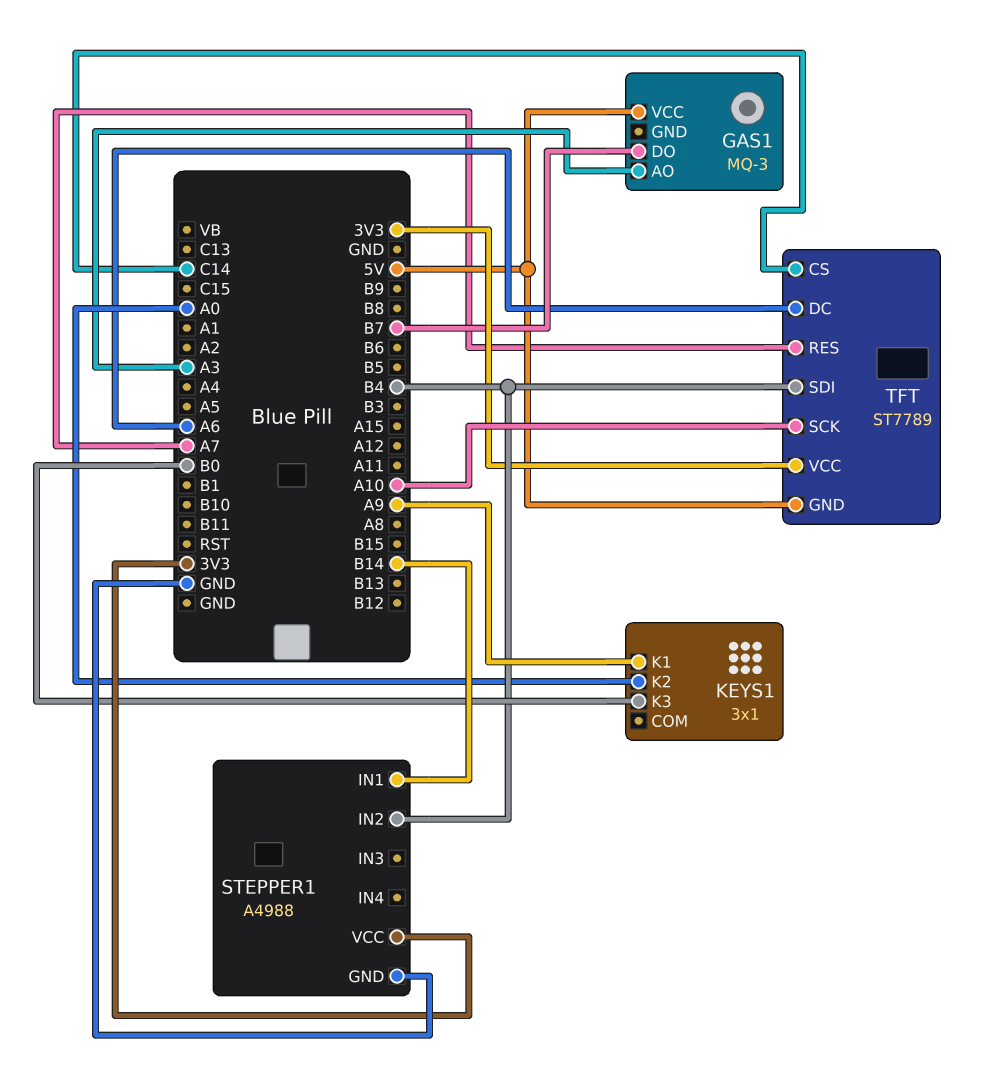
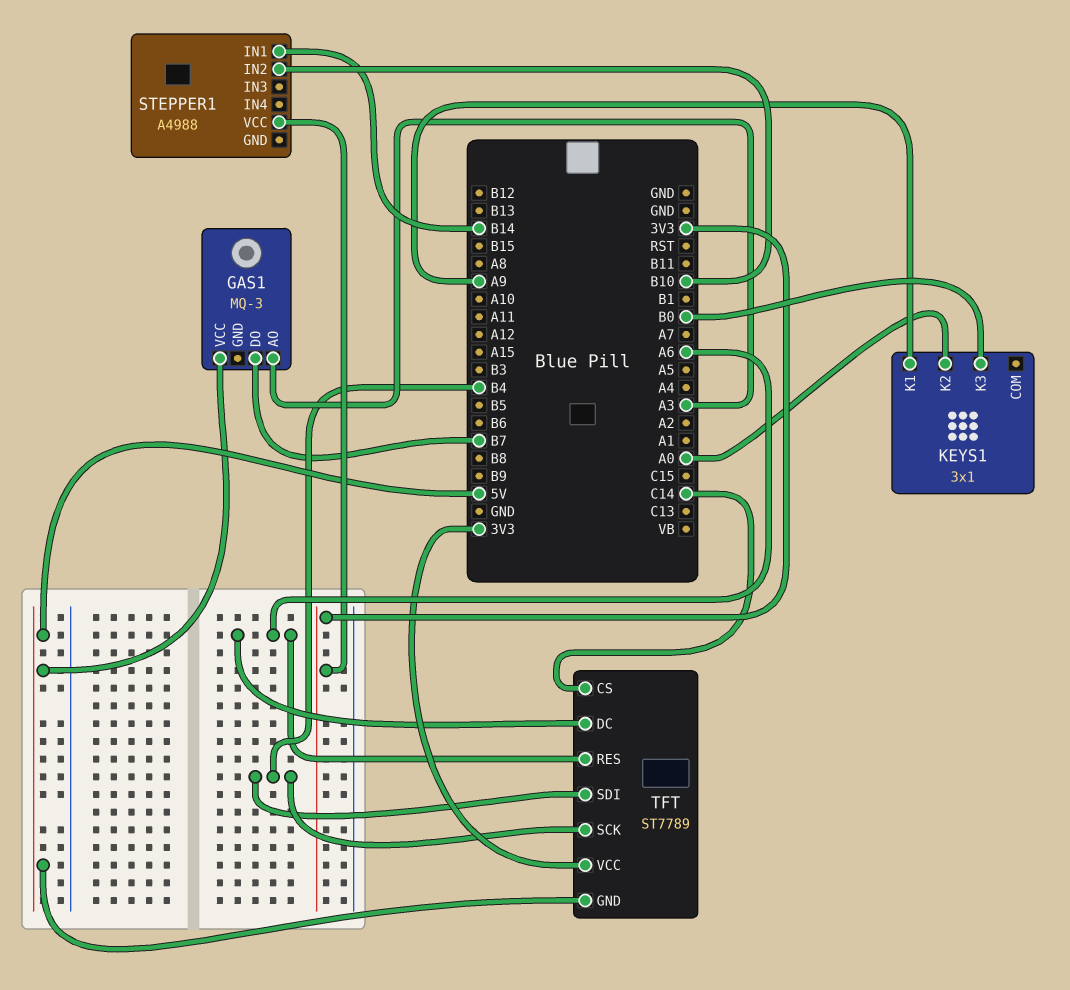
STEPPER1 pin GND: GND -> none
STEPPER1 pin IN2: B4 -> B10
TFT pin RES: A7 -> A6
TFT pin SCK: A10 -> B4

